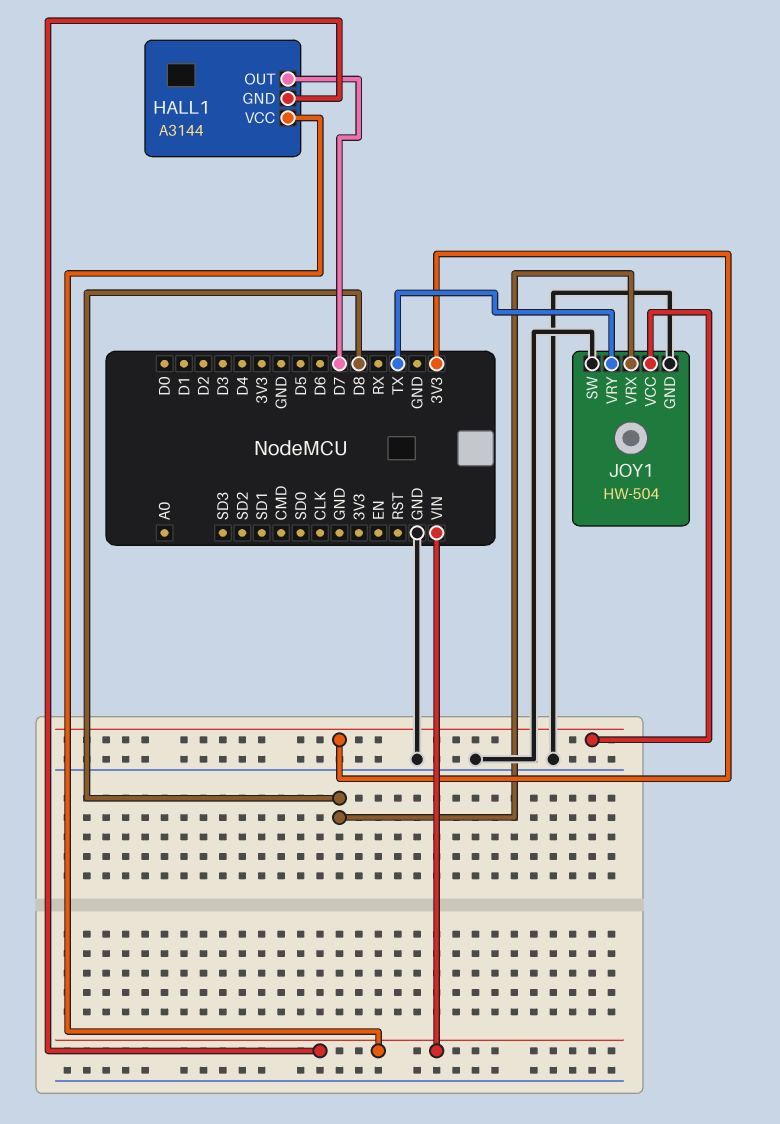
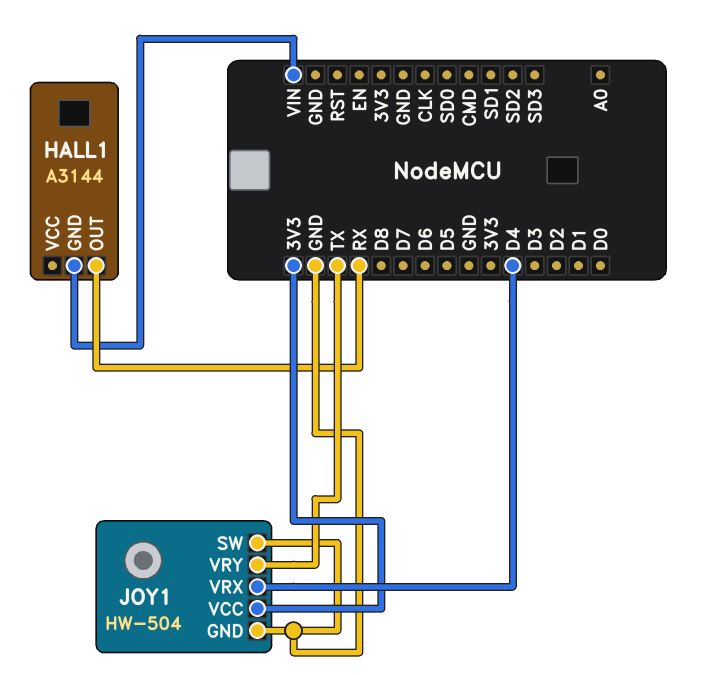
HALL1 pin OUT: D7 -> RX
HALL1 pin VCC: VIN -> none
JOY1 pin VRX: D8 -> D4

